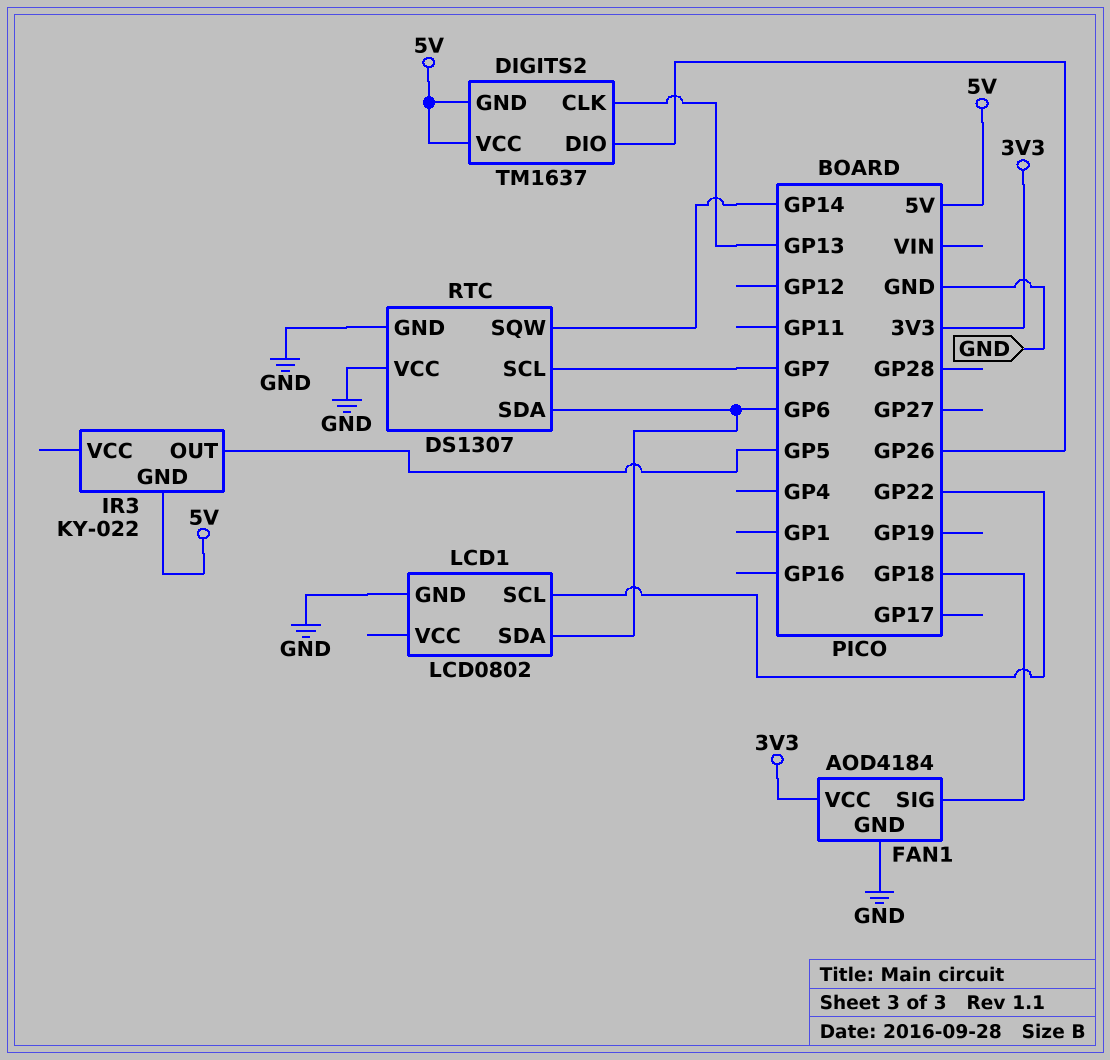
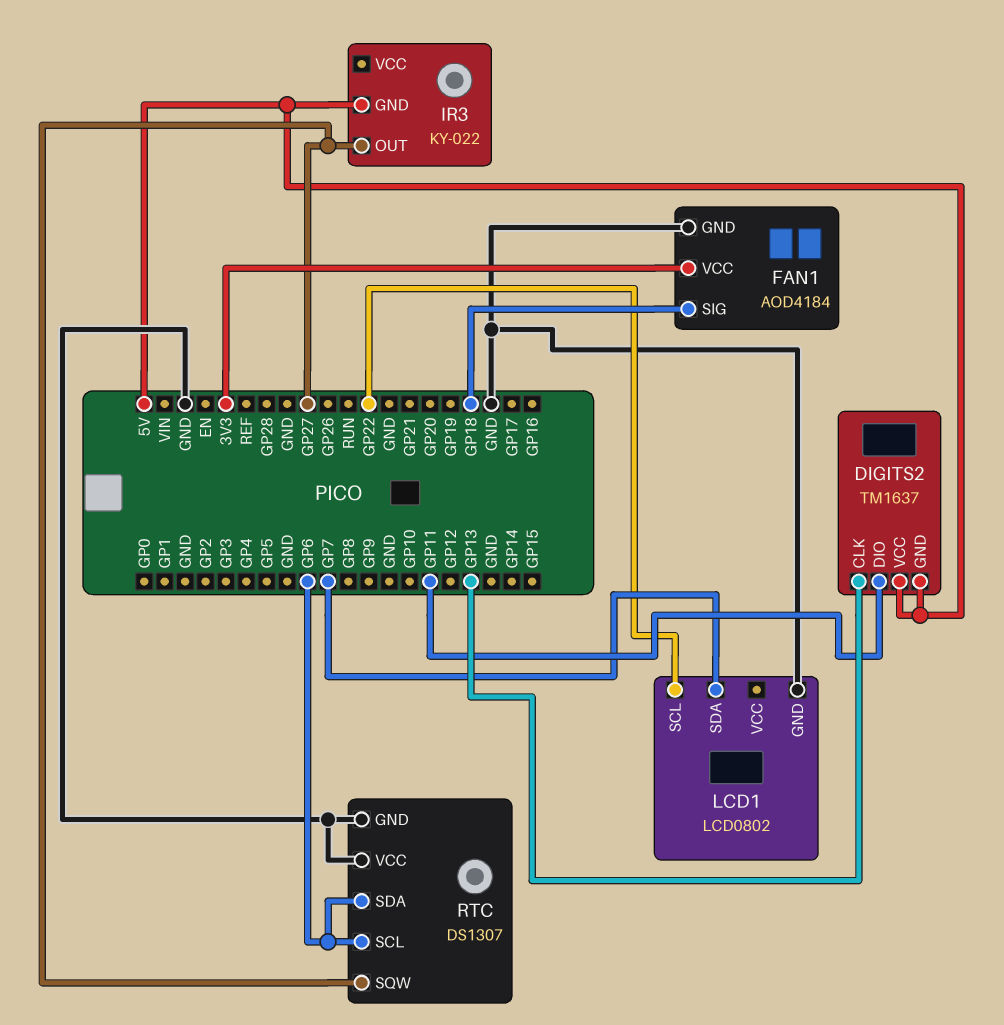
DIGITS2 pin DIO: GP26 -> GP11
IR3 pin OUT: GP5 -> GP27
LCD1 pin SDA: GP6 -> GP7
RTC pin SCL: GP7 -> GP6
RTC pin SQW: GP14 -> GP27

